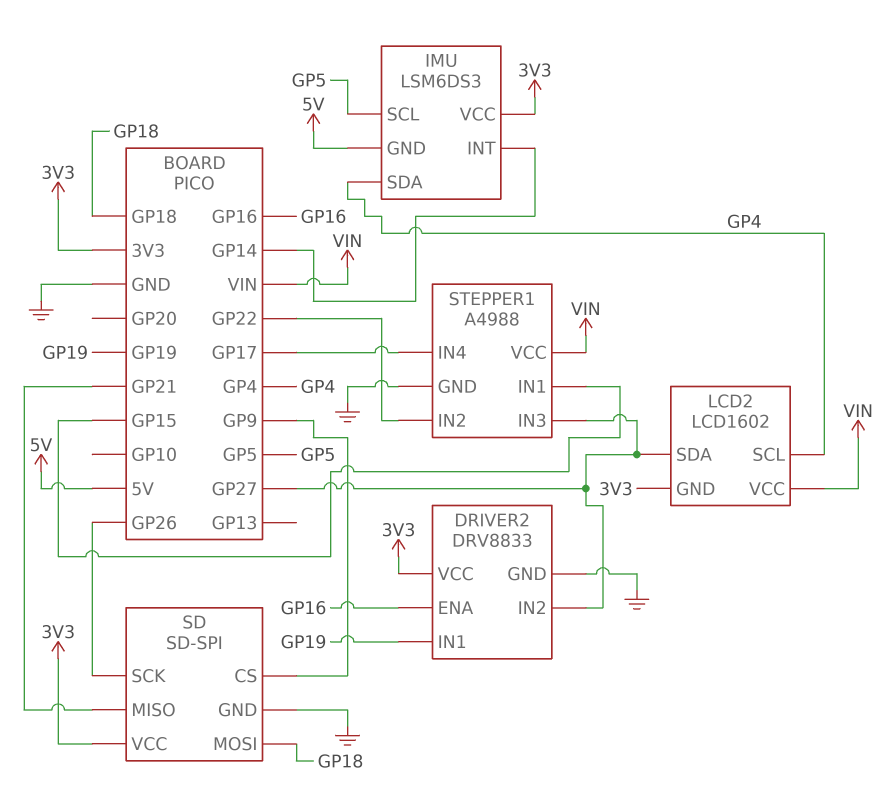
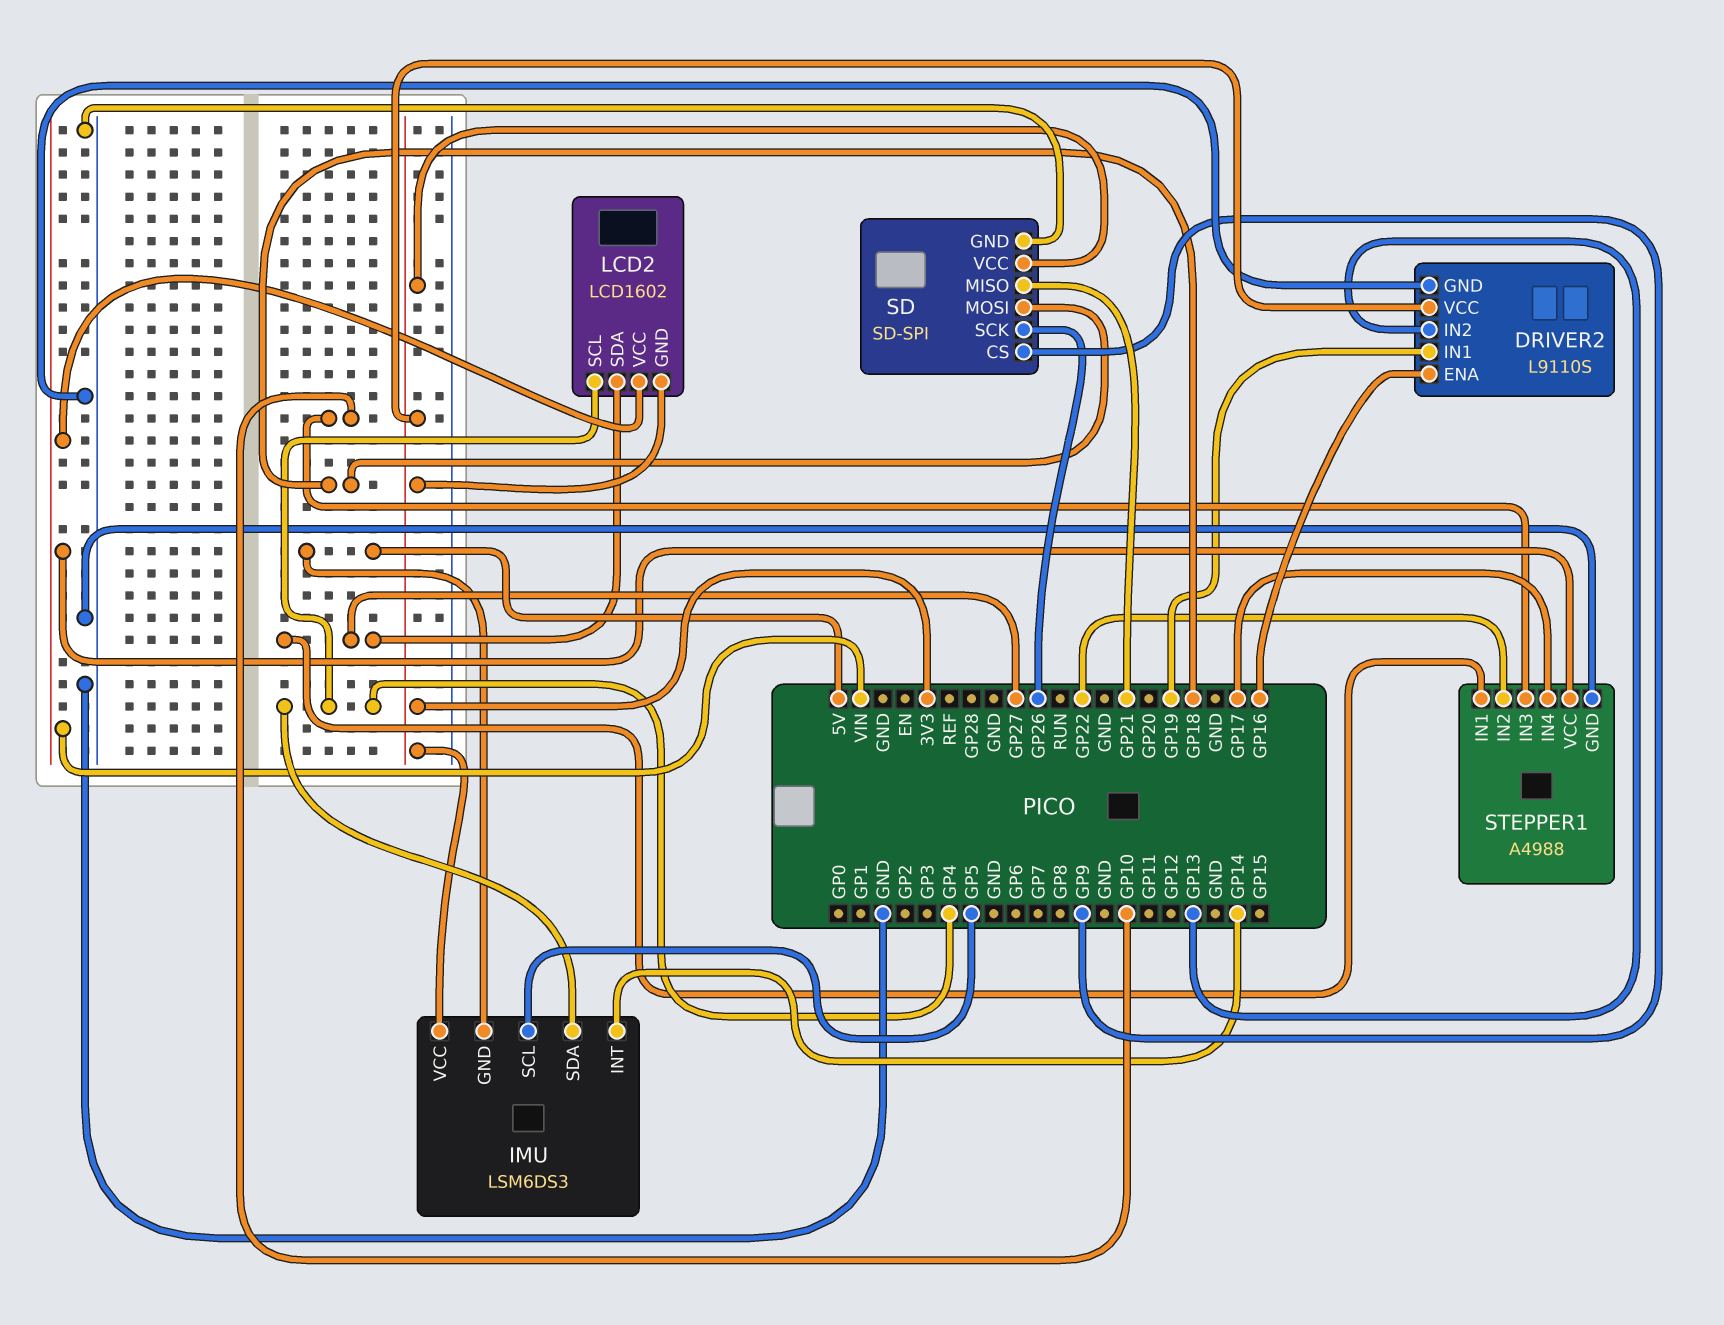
DRIVER2: DRV8833 -> L9110S
DRIVER2 pin IN2: GP27 -> GP13
STEPPER1 pin IN1: GP15 -> GP27
STEPPER1 pin IN3: GP27 -> GP10

